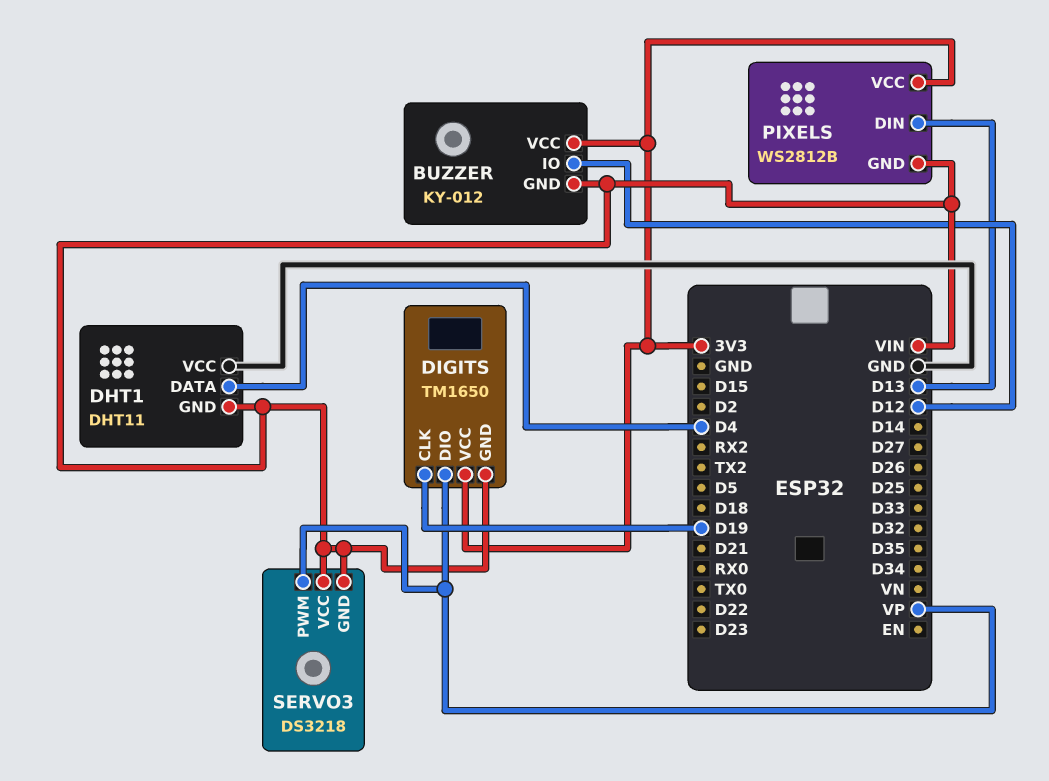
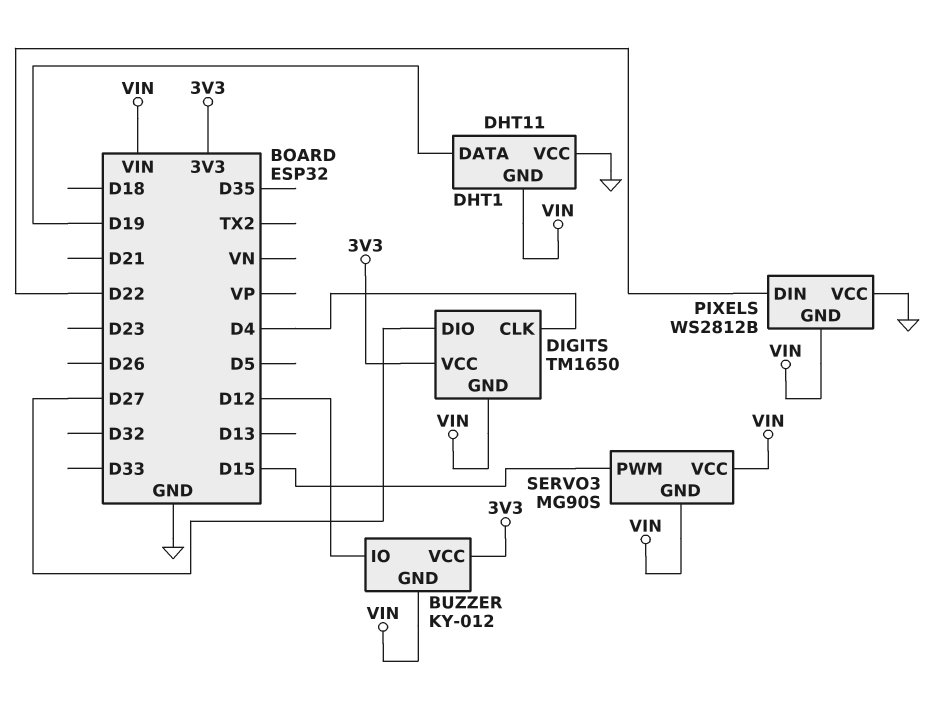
DHT1 pin DATA: D4 -> D19
DIGITS pin CLK: D19 -> D4
DIGITS pin DIO: VP -> D27
PIXELS pin DIN: D13 -> D22
PIXELS pin VCC: 3V3 -> GND
SERVO3: DS3218 -> MG90S
SERVO3 pin PWM: VP -> D15

